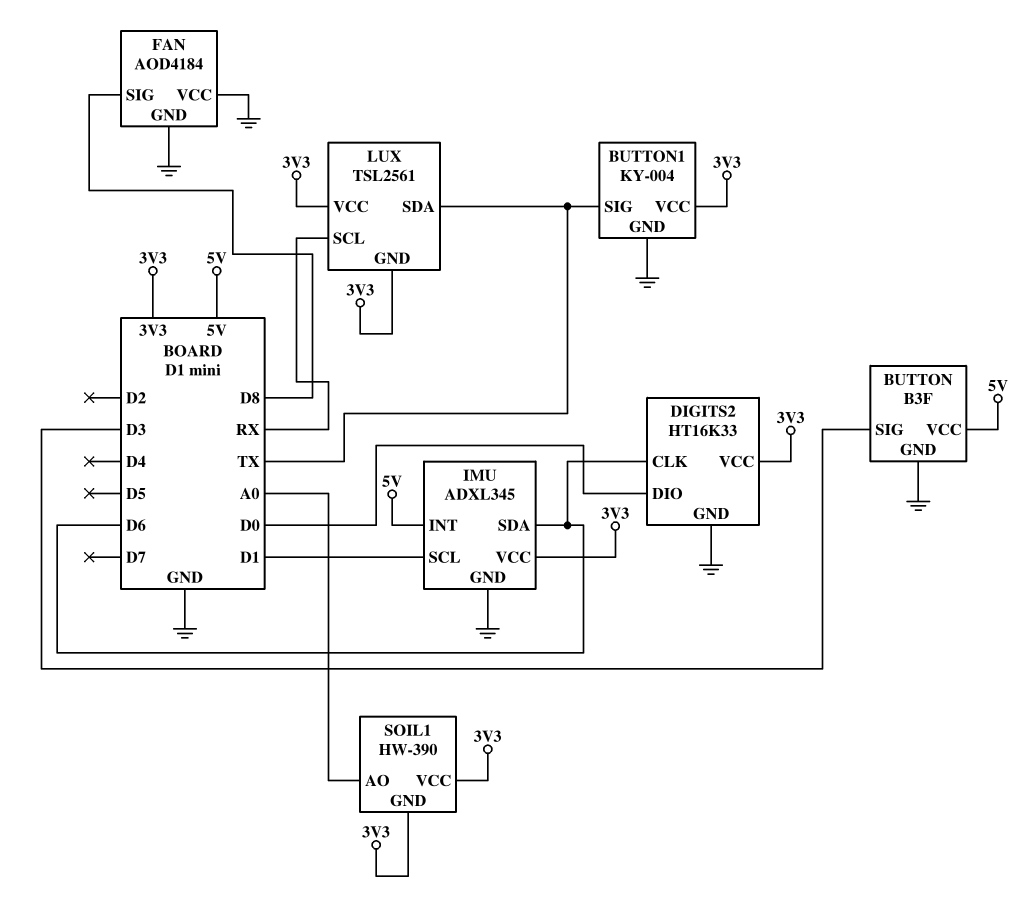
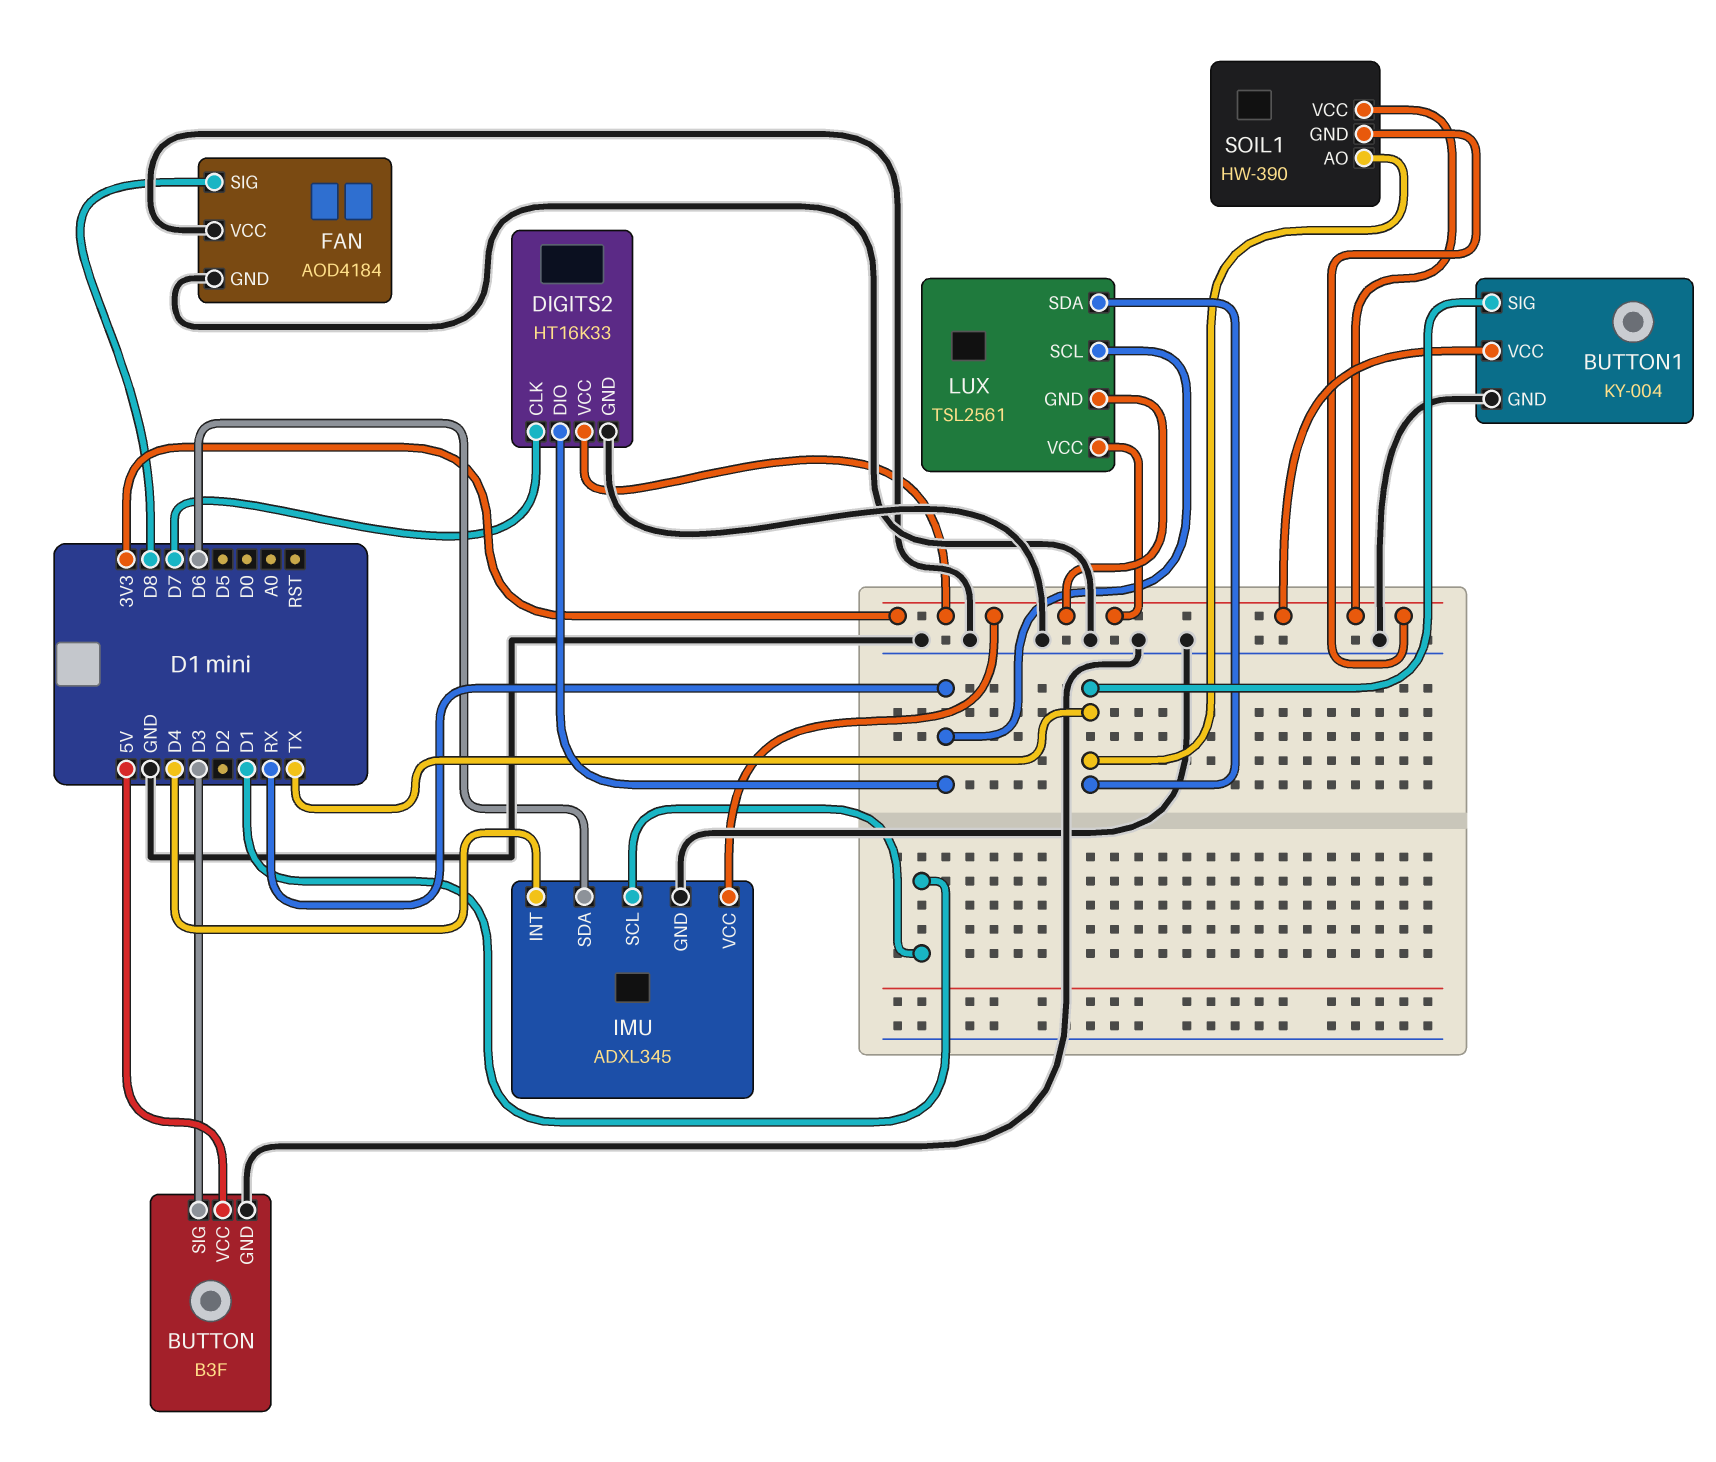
DIGITS2 pin CLK: D6 -> D7
DIGITS2 pin DIO: D0 -> RX
IMU pin INT: 5V -> D4
SOIL1 pin AO: A0 -> TX

